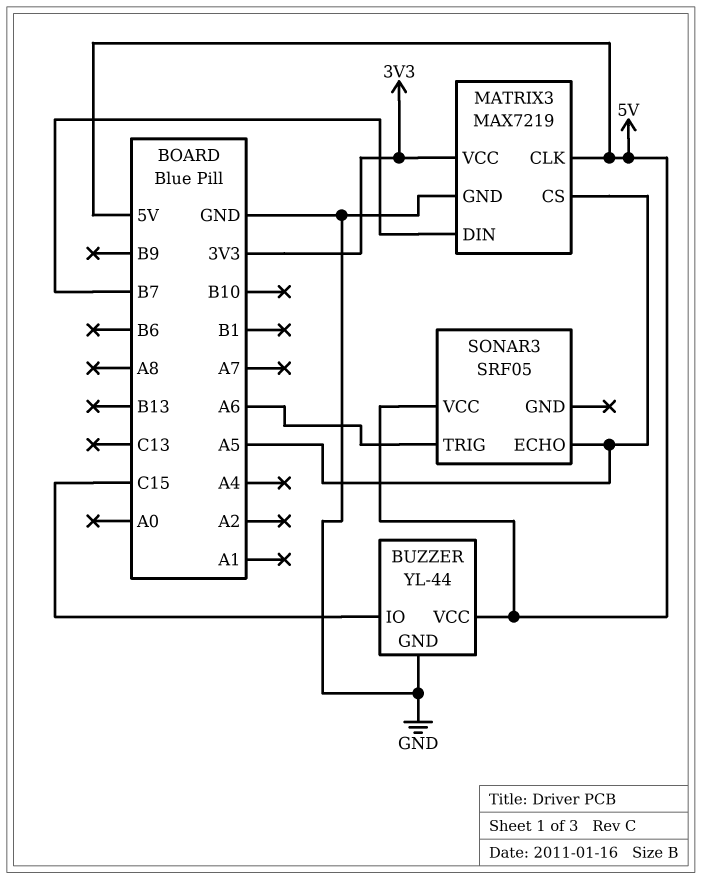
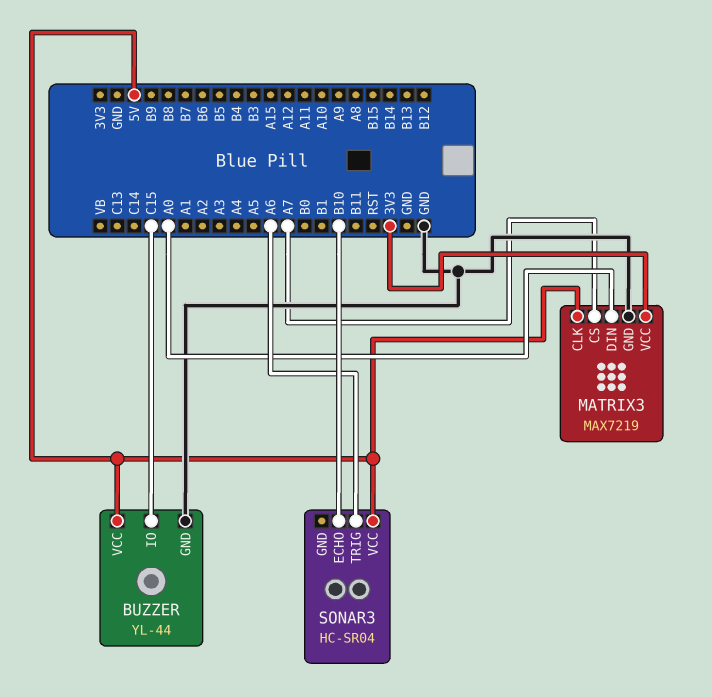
MATRIX3 pin CS: A5 -> A7
MATRIX3 pin DIN: B7 -> A0
SONAR3: SRF05 -> HC-SR04
SONAR3 pin ECHO: A5 -> B10

